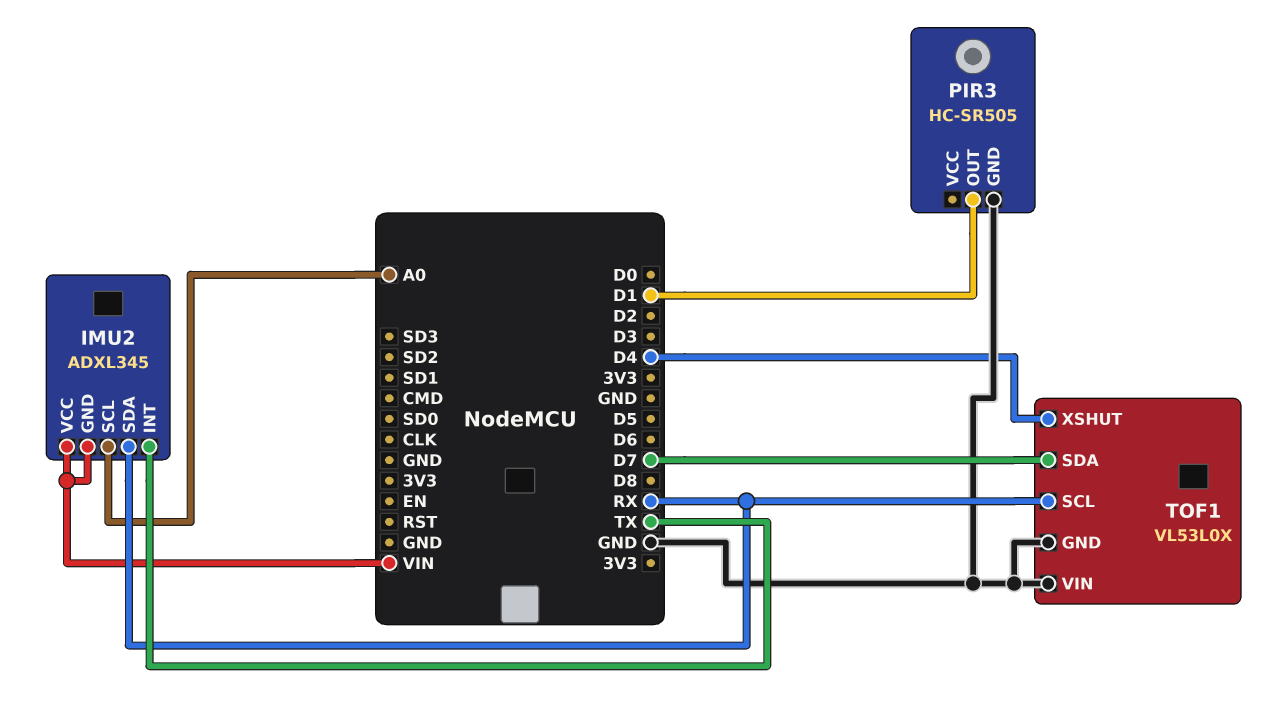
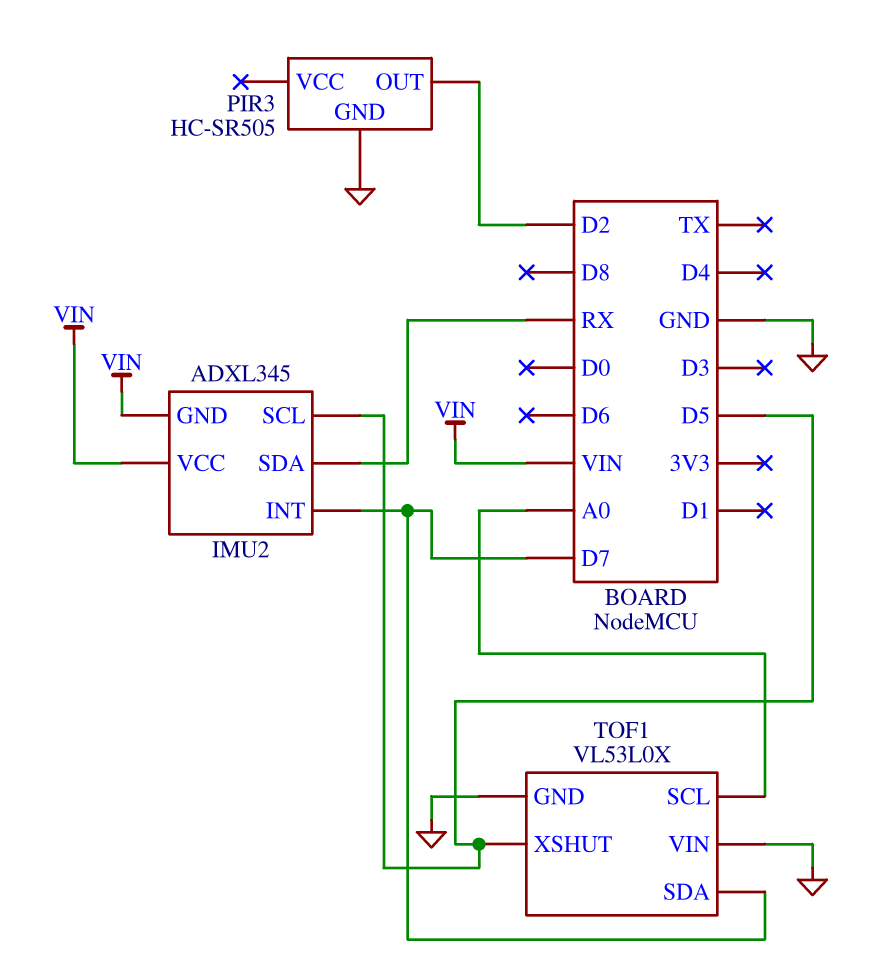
IMU2 pin INT: TX -> D7
IMU2 pin SCL: A0 -> D5
PIR3 pin OUT: D1 -> D2
TOF1 pin SCL: RX -> A0
TOF1 pin XSHUT: D4 -> D5

